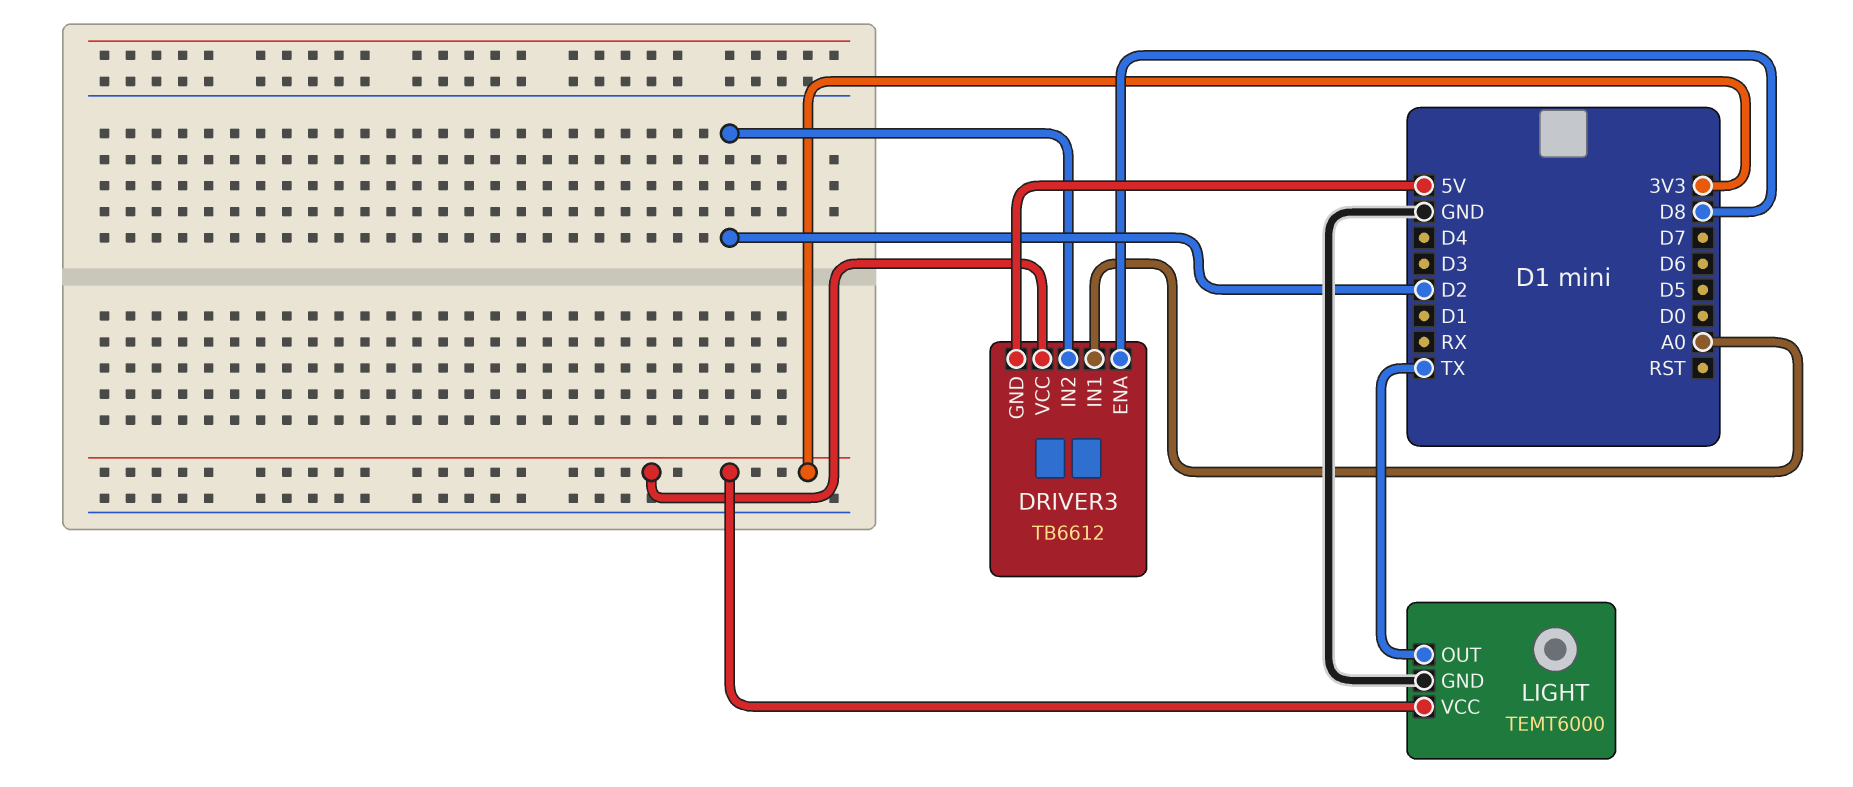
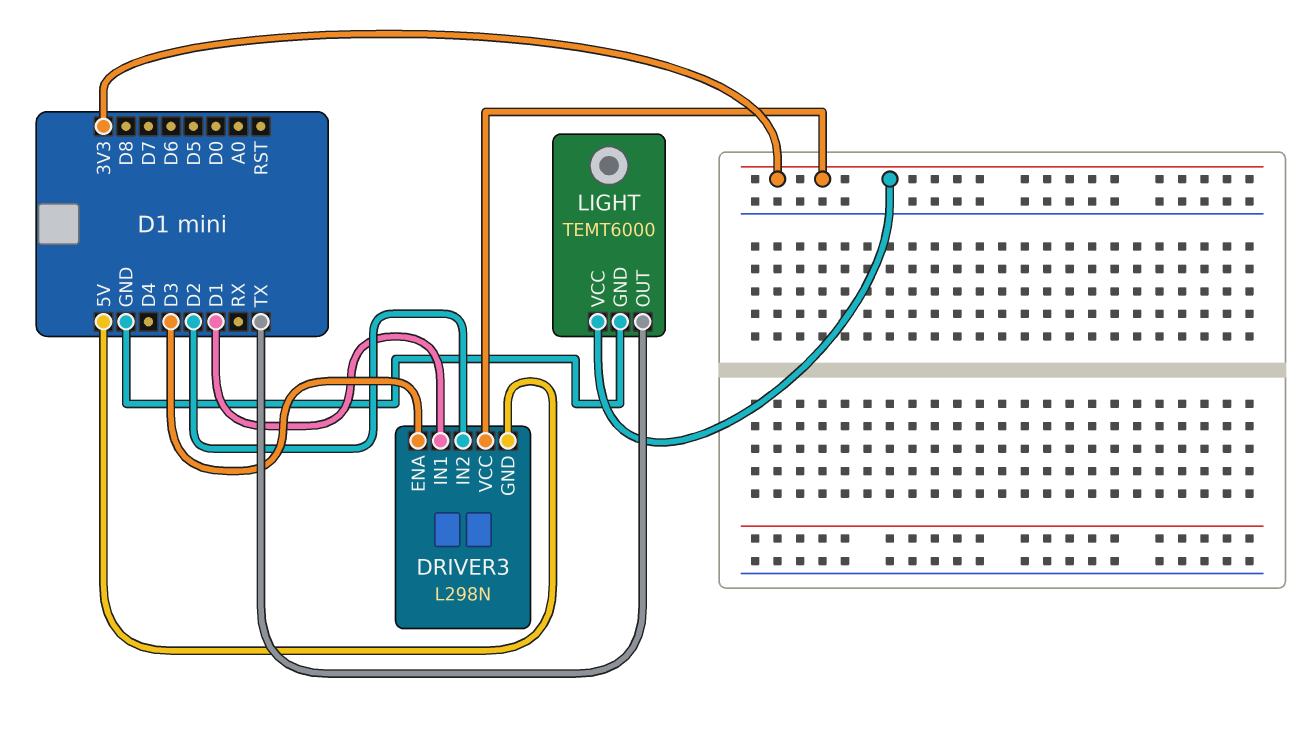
DRIVER3: TB6612 -> L298N
DRIVER3 pin ENA: D8 -> D3
DRIVER3 pin IN1: A0 -> D1

